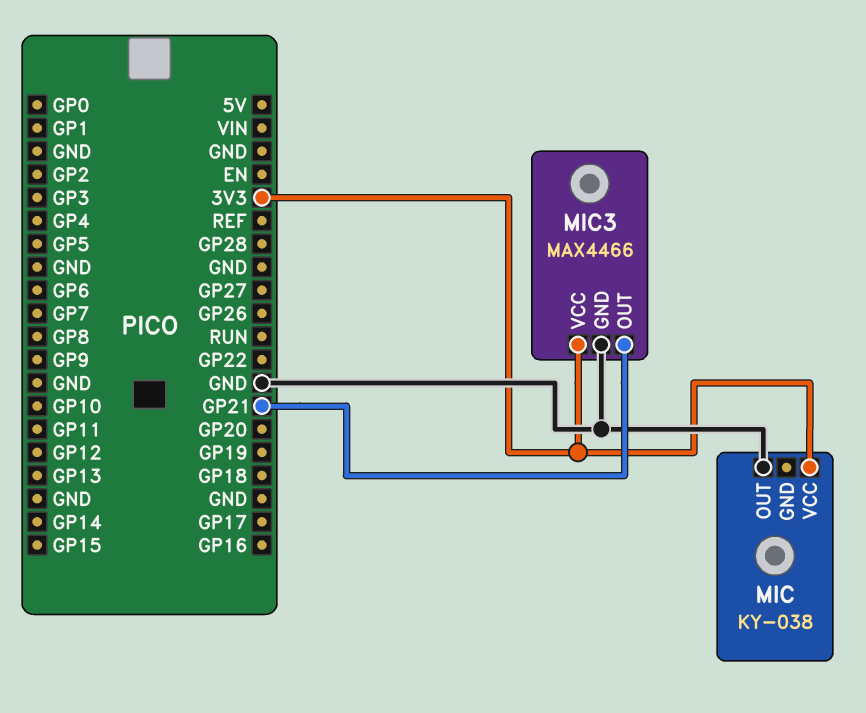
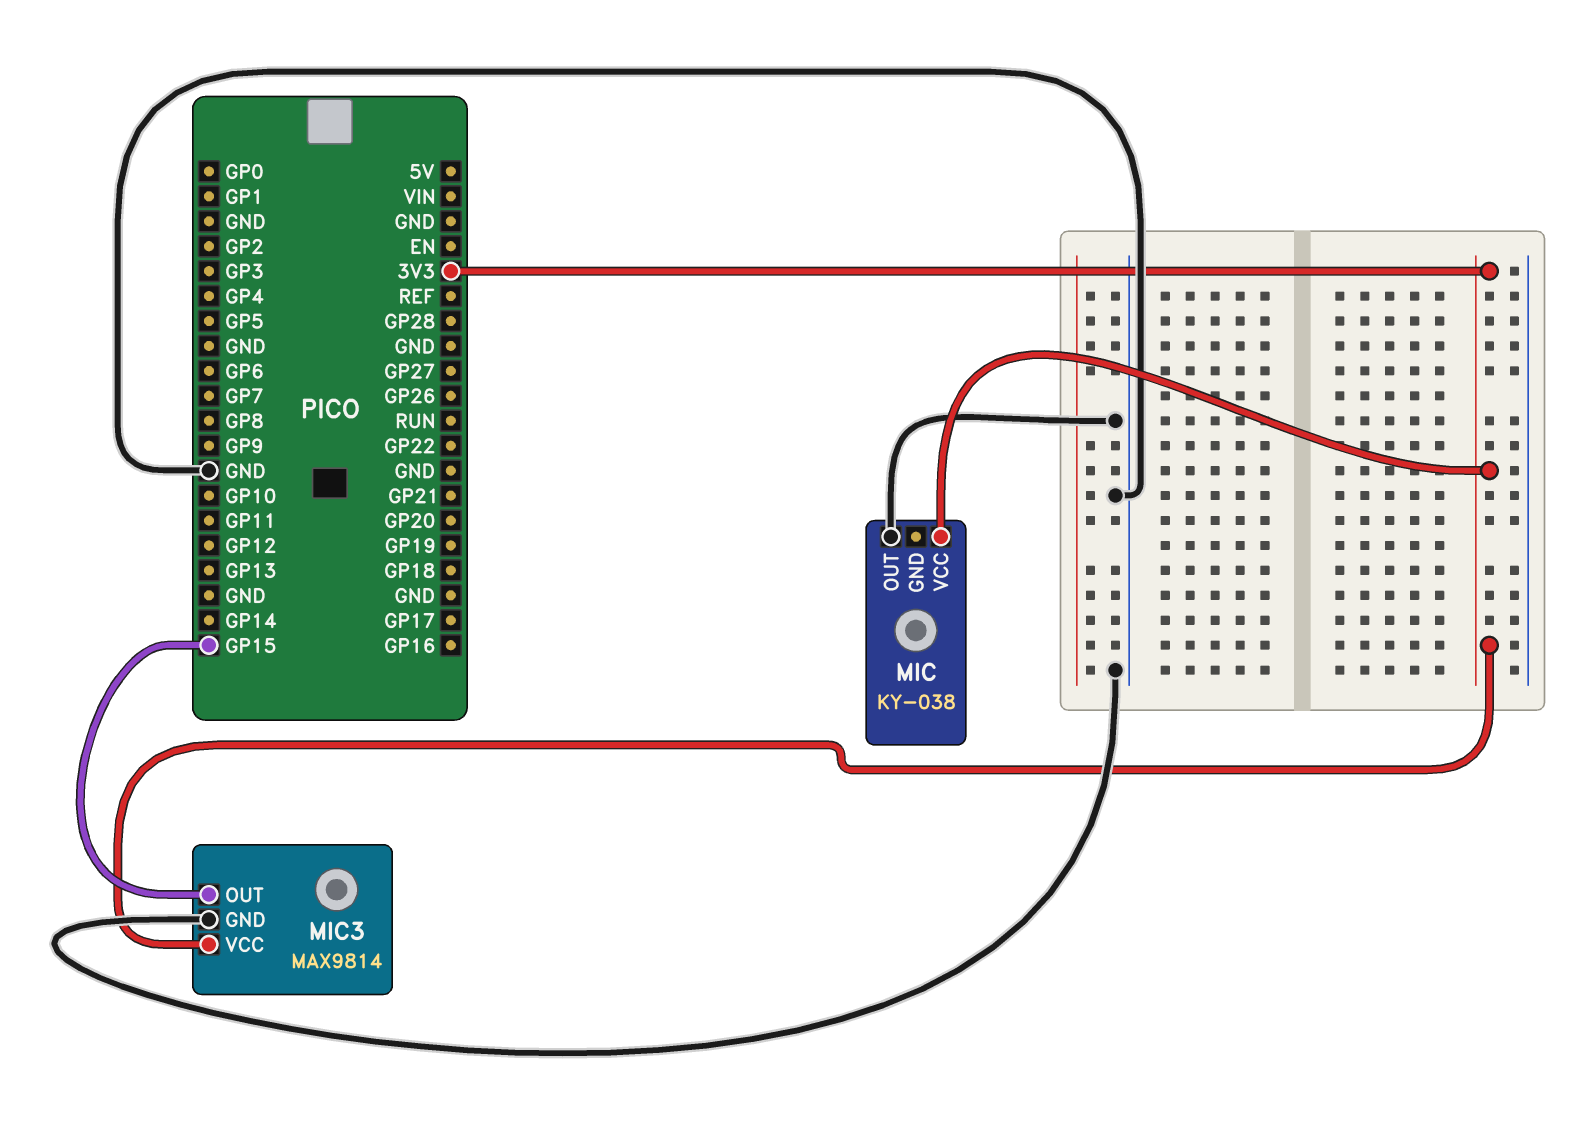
MIC3: MAX4466 -> MAX9814
MIC3 pin OUT: GP21 -> GP15

